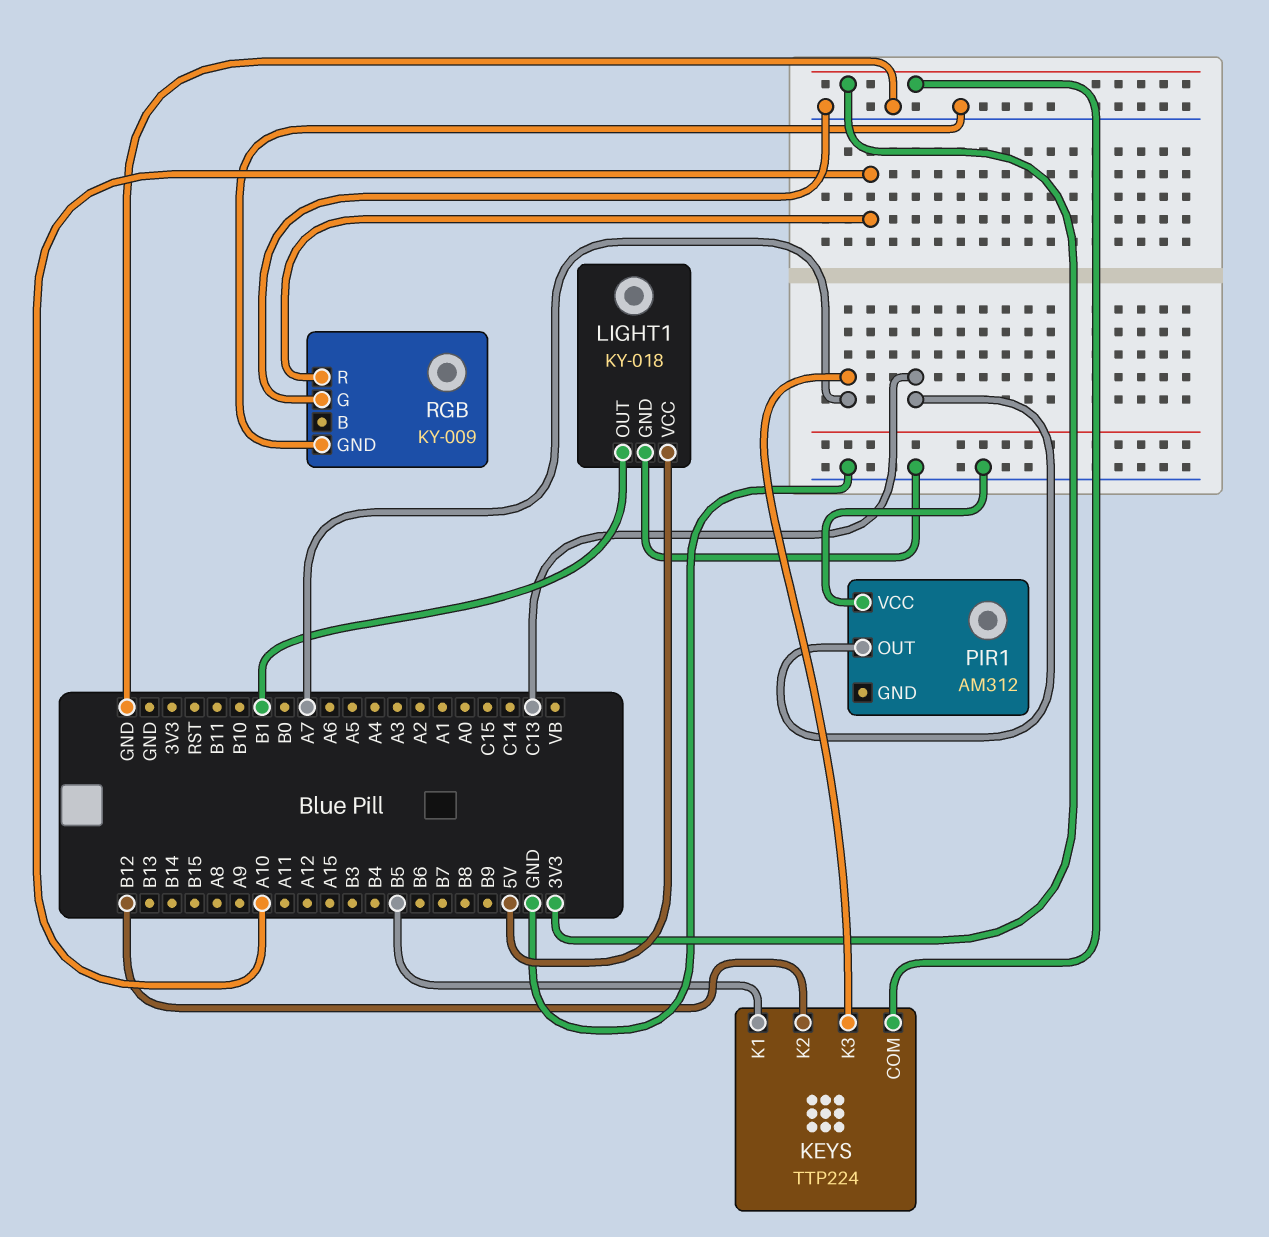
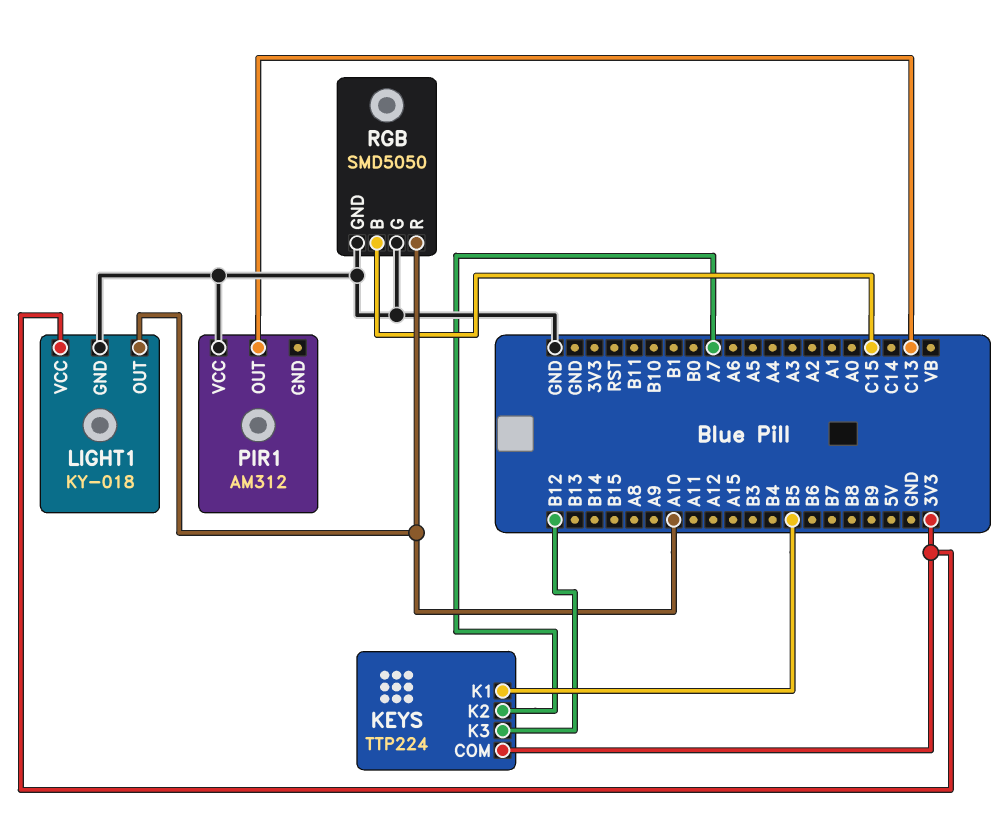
KEYS pin K2: B12 -> A7
KEYS pin K3: A7 -> B12
LIGHT1 pin OUT: B1 -> A10
LIGHT1 pin VCC: 5V -> 3V3
RGB: KY-009 -> SMD5050
RGB pin B: none -> C15

